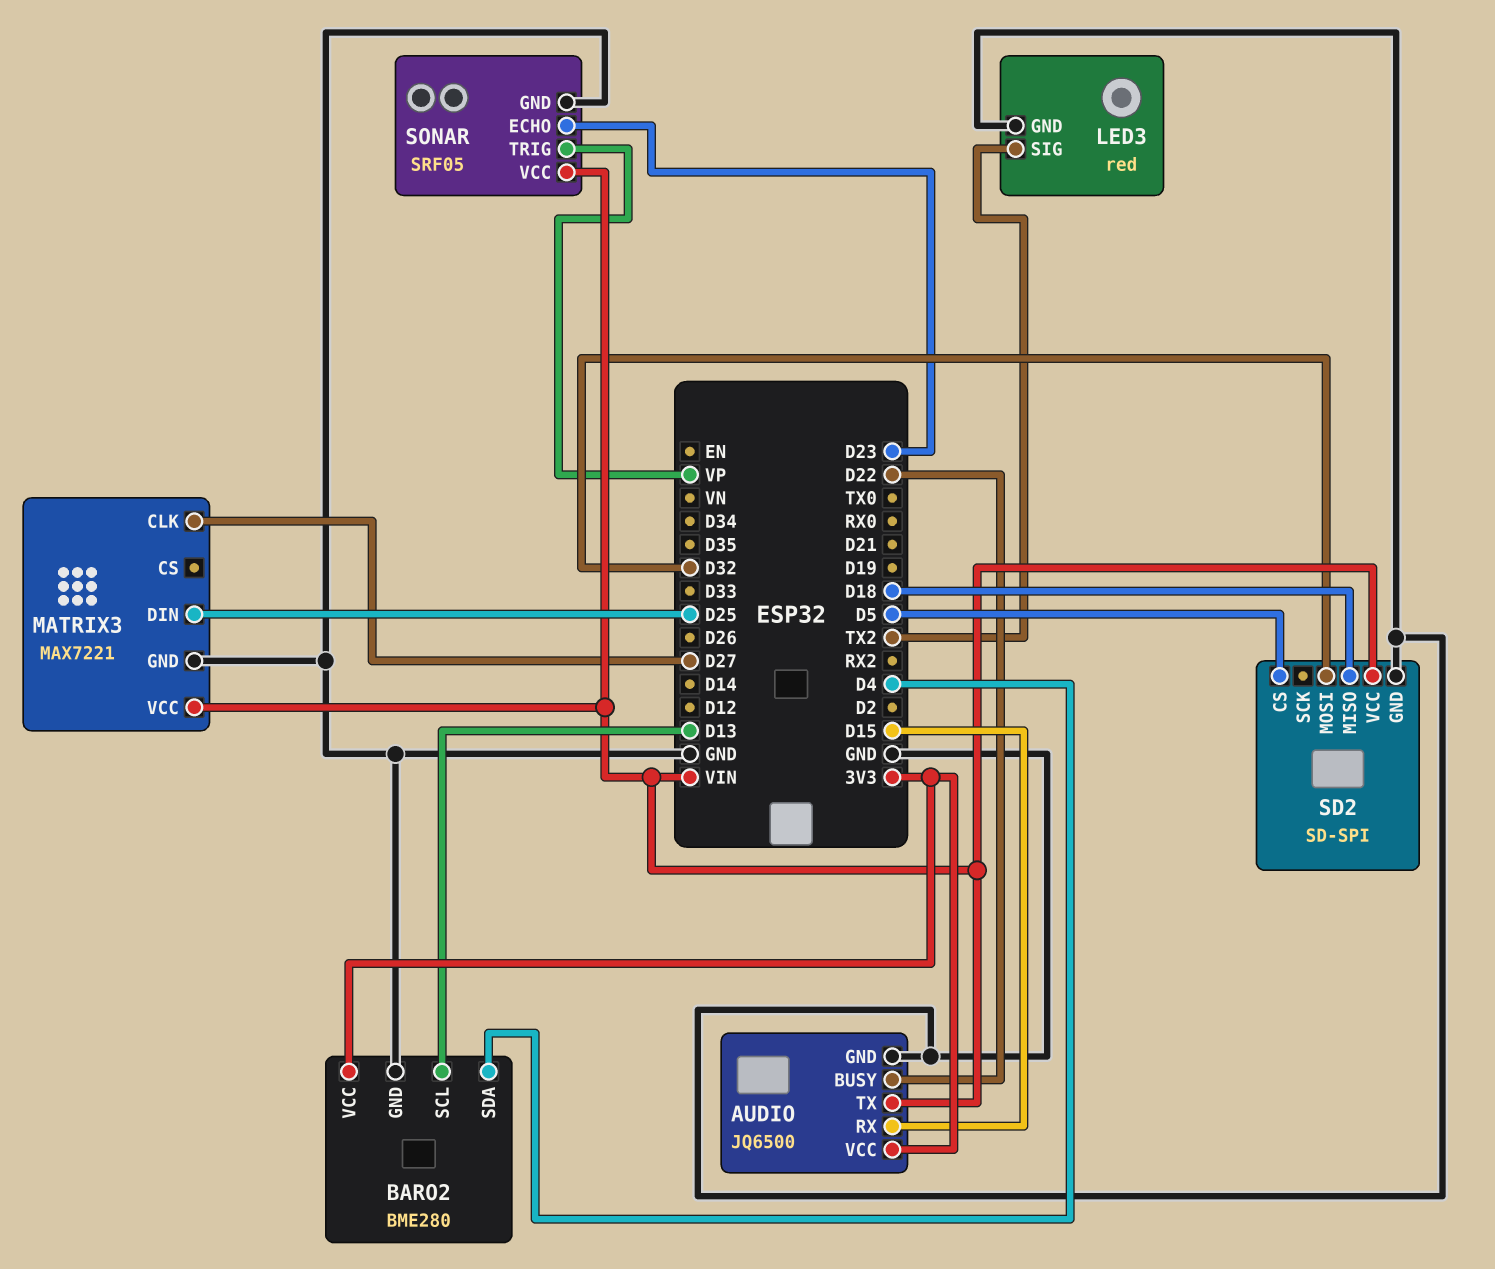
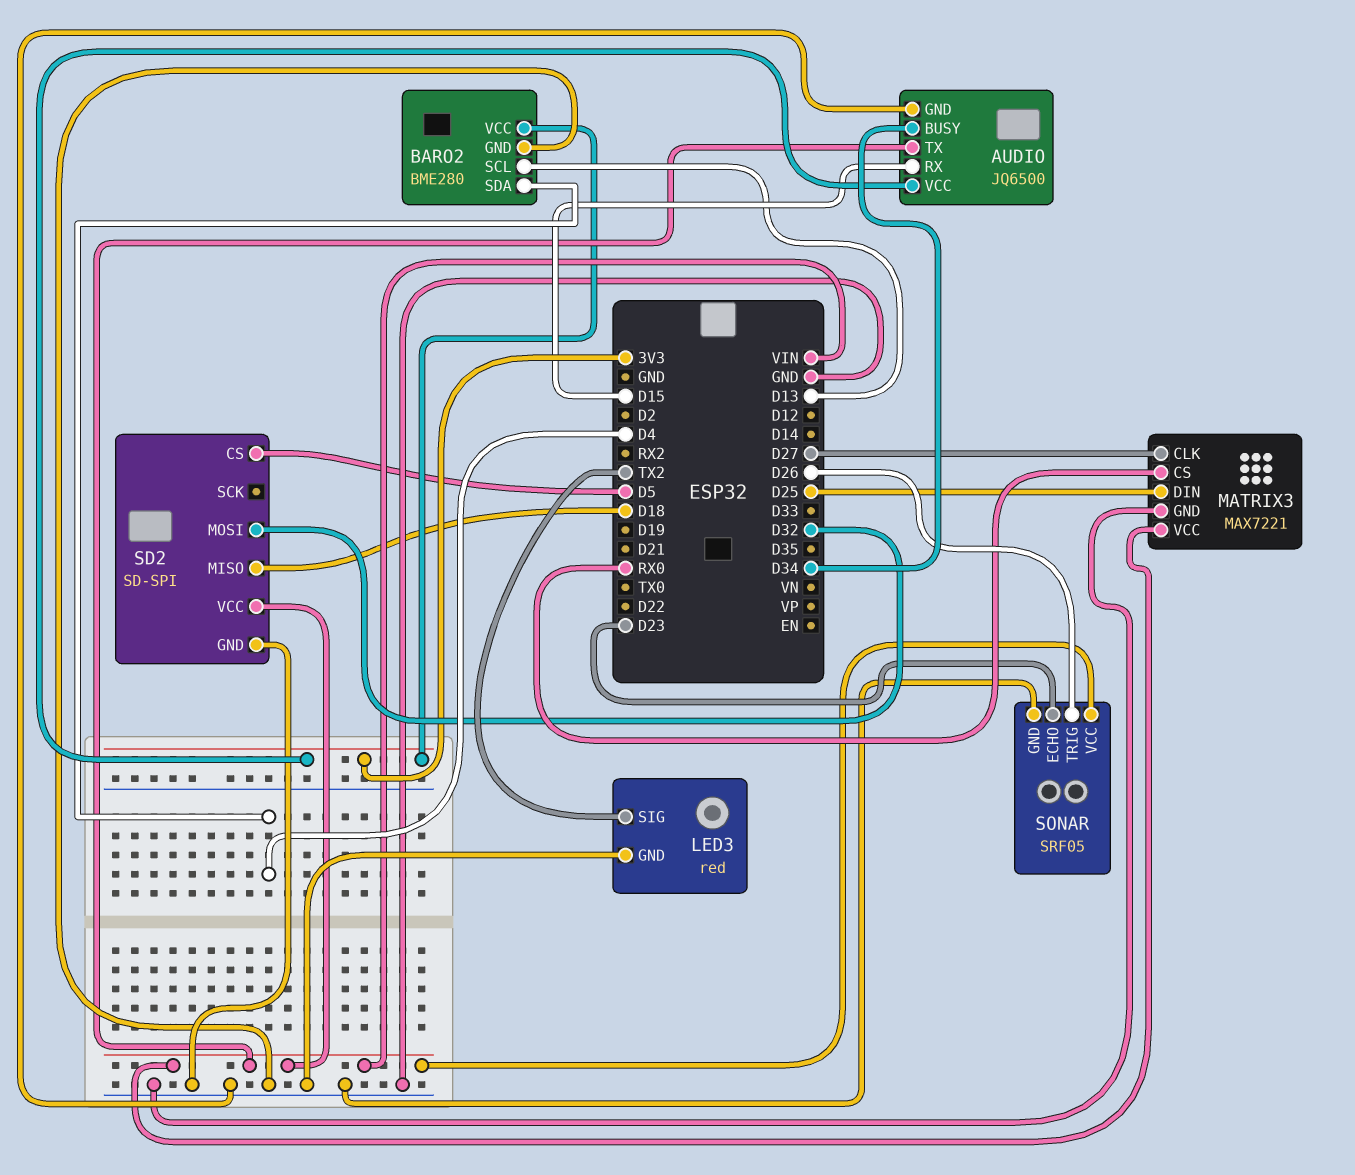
AUDIO pin BUSY: D22 -> D34
MATRIX3 pin CS: none -> RX0
SONAR pin TRIG: VP -> D26

